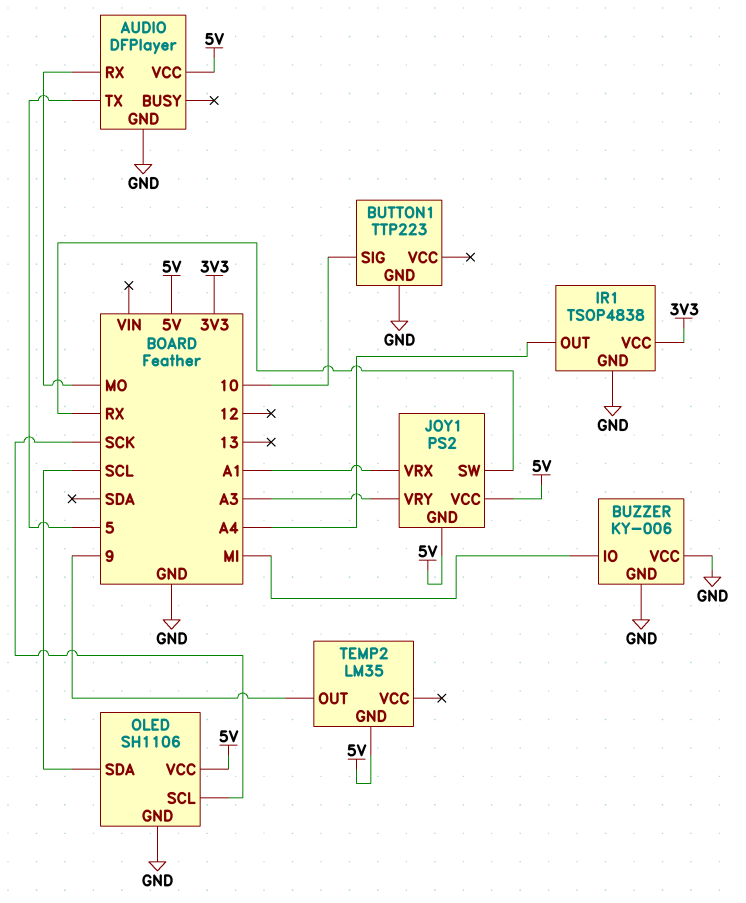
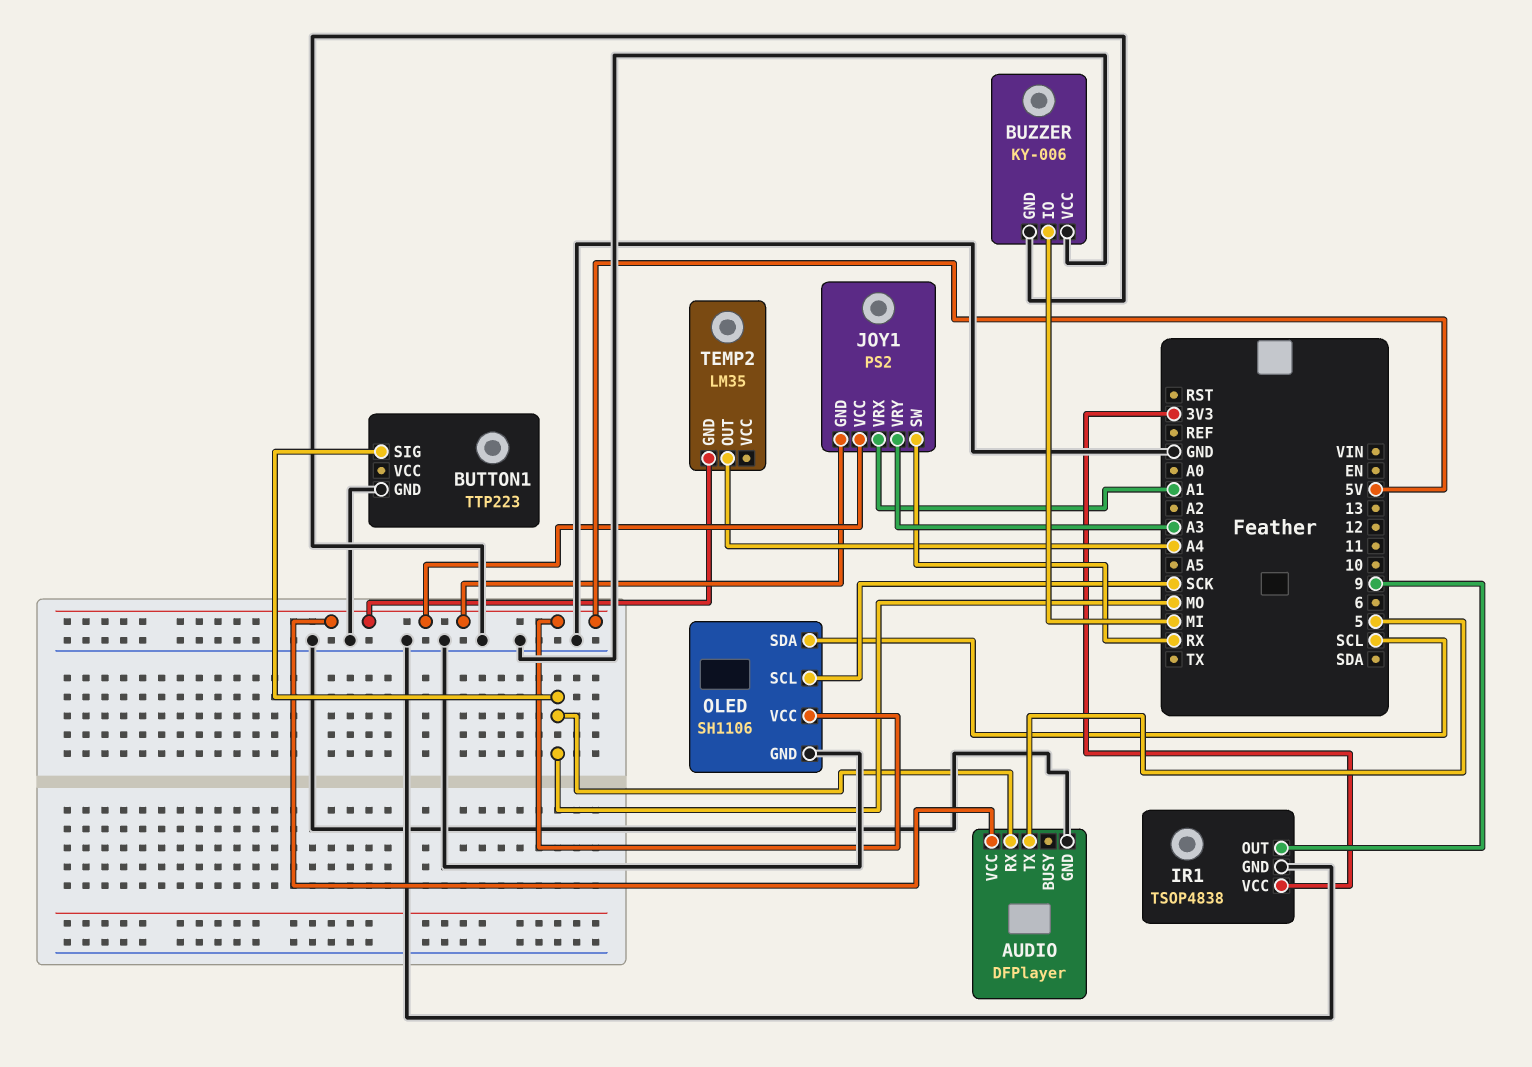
BUTTON1 pin SIG: 10 -> MO
IR1 pin OUT: A4 -> 9
TEMP2 pin OUT: 9 -> A4

